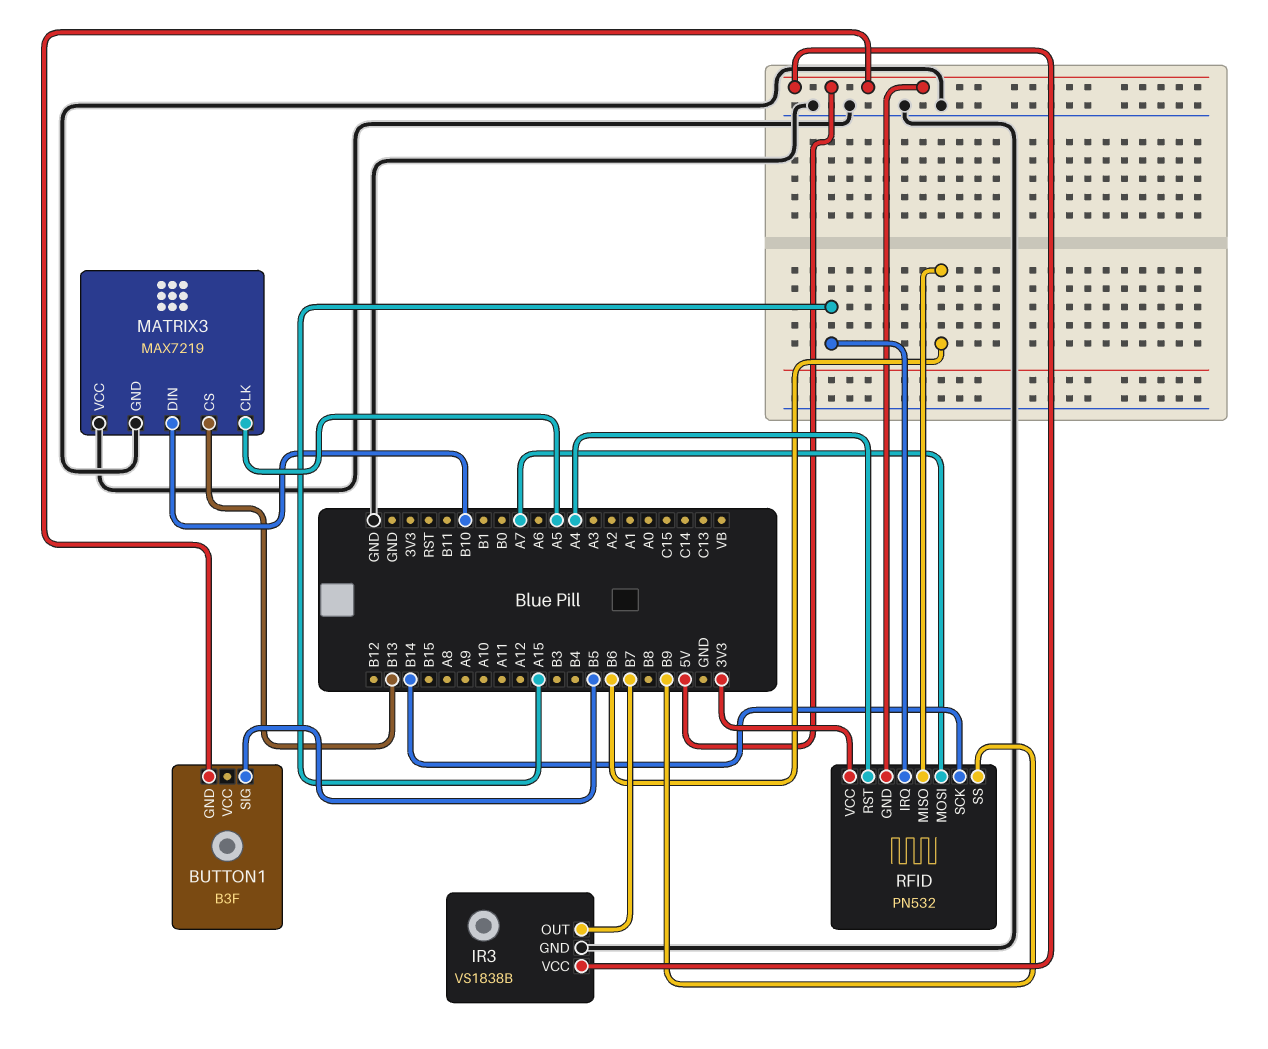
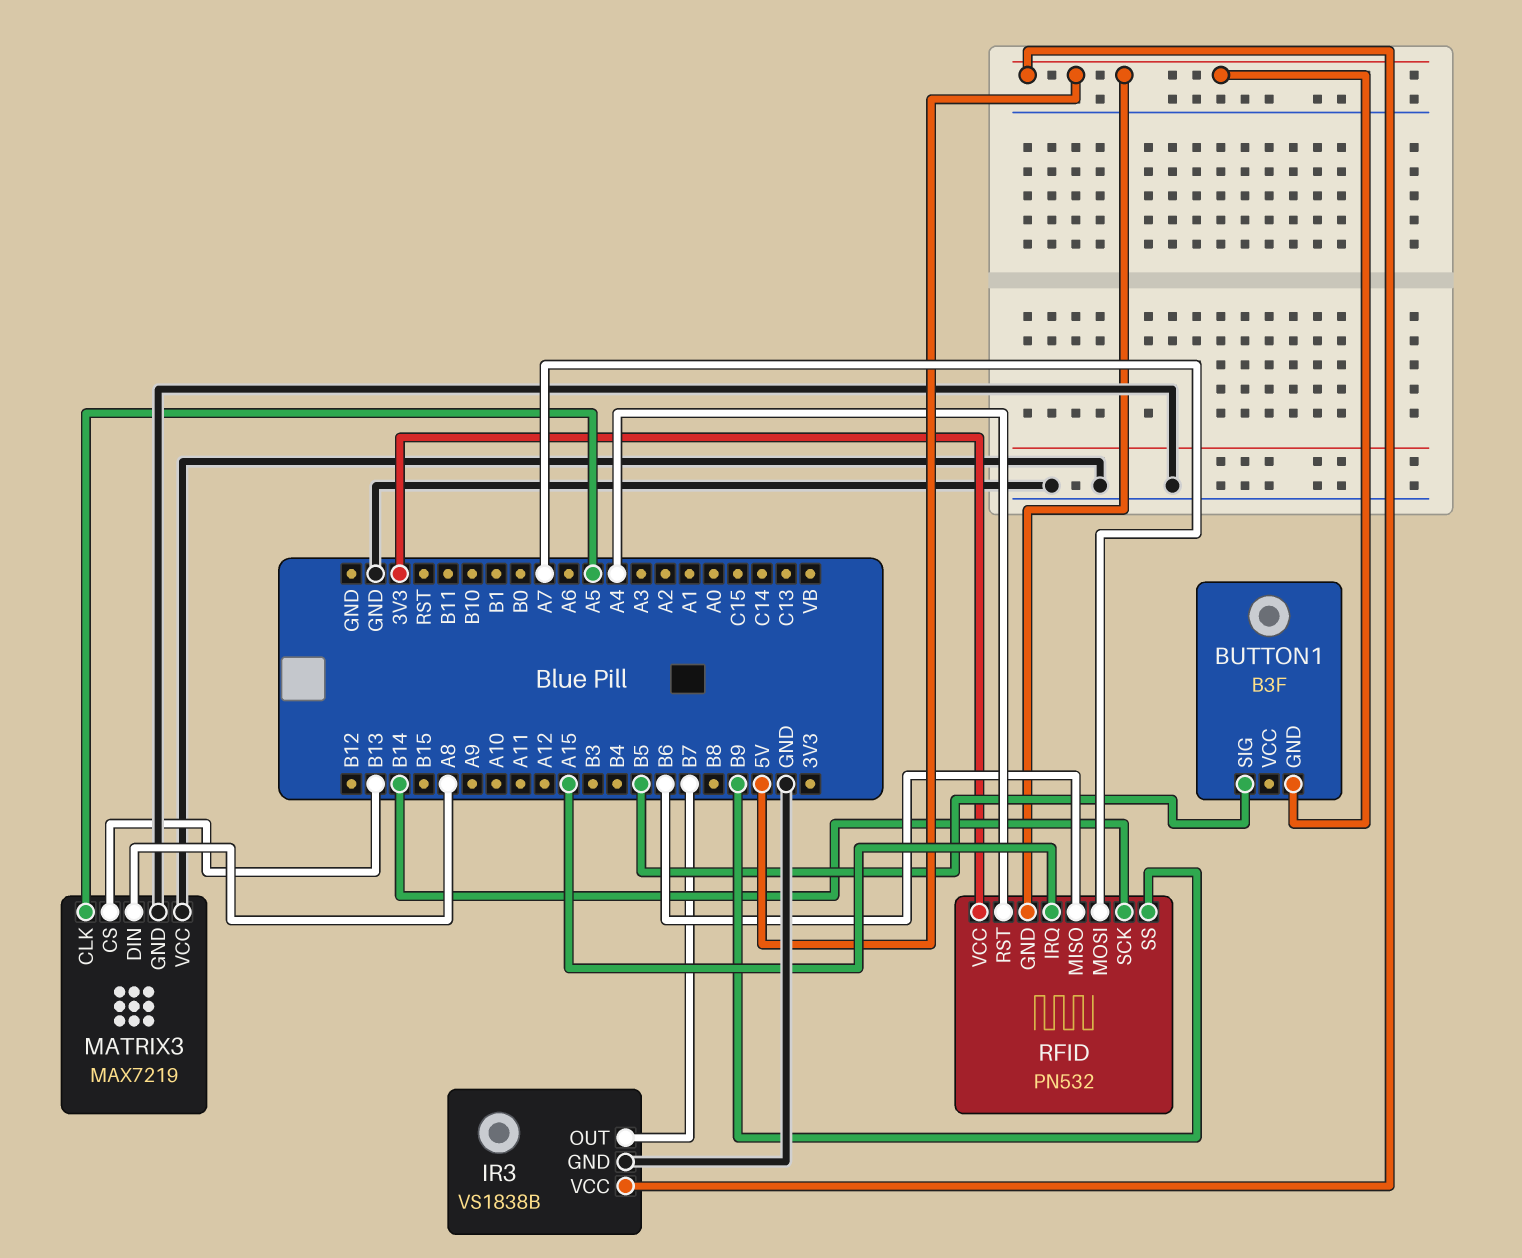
MATRIX3 pin DIN: B10 -> A8

